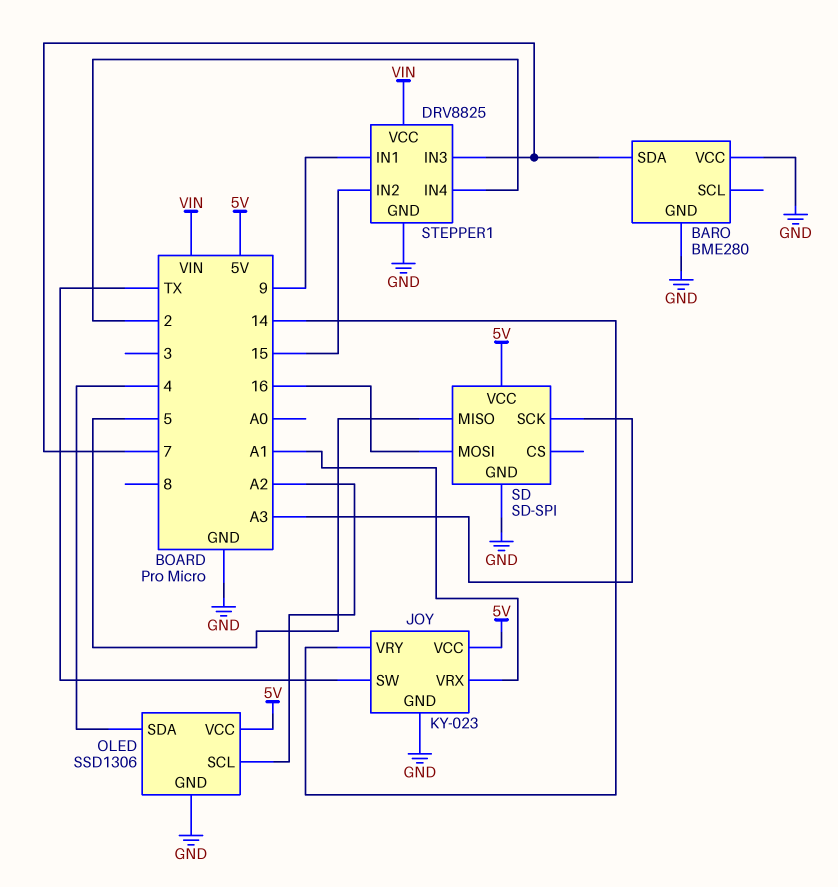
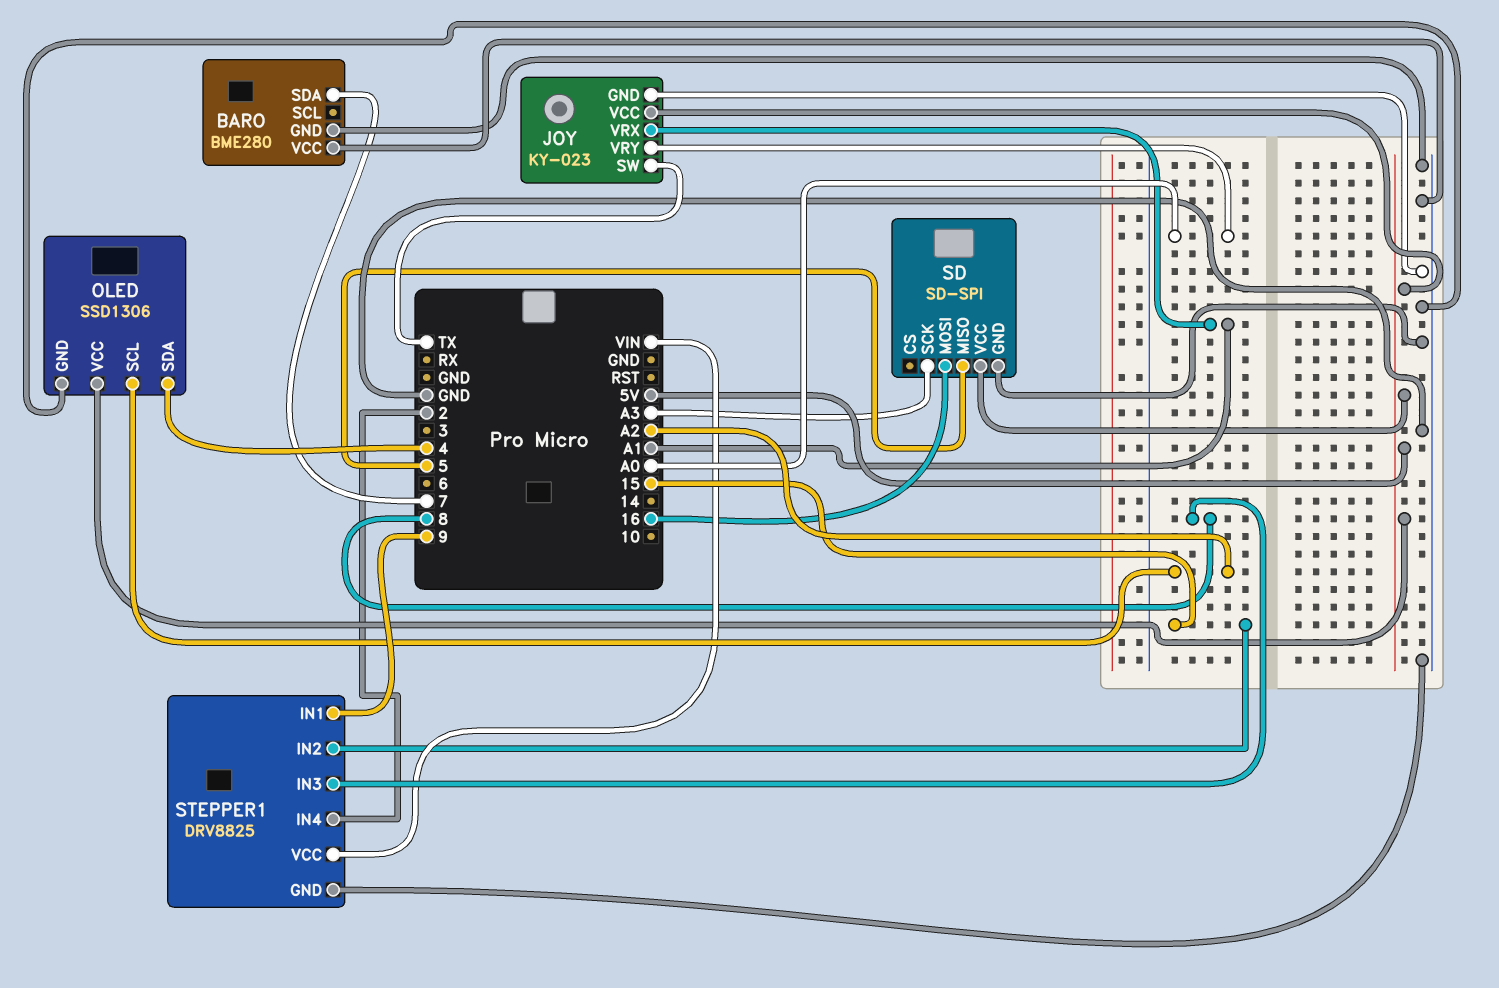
JOY pin VRY: 14 -> A0
STEPPER1 pin IN3: 7 -> 8

